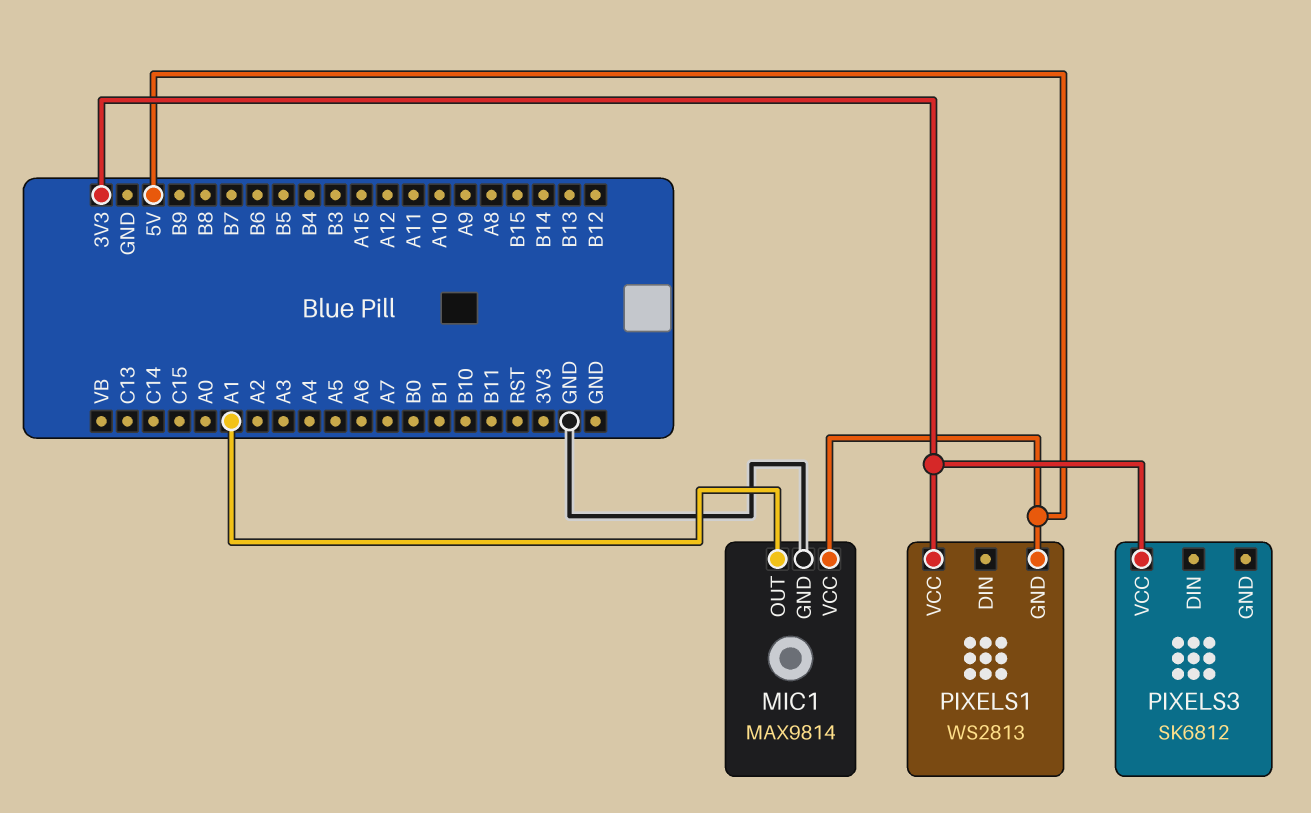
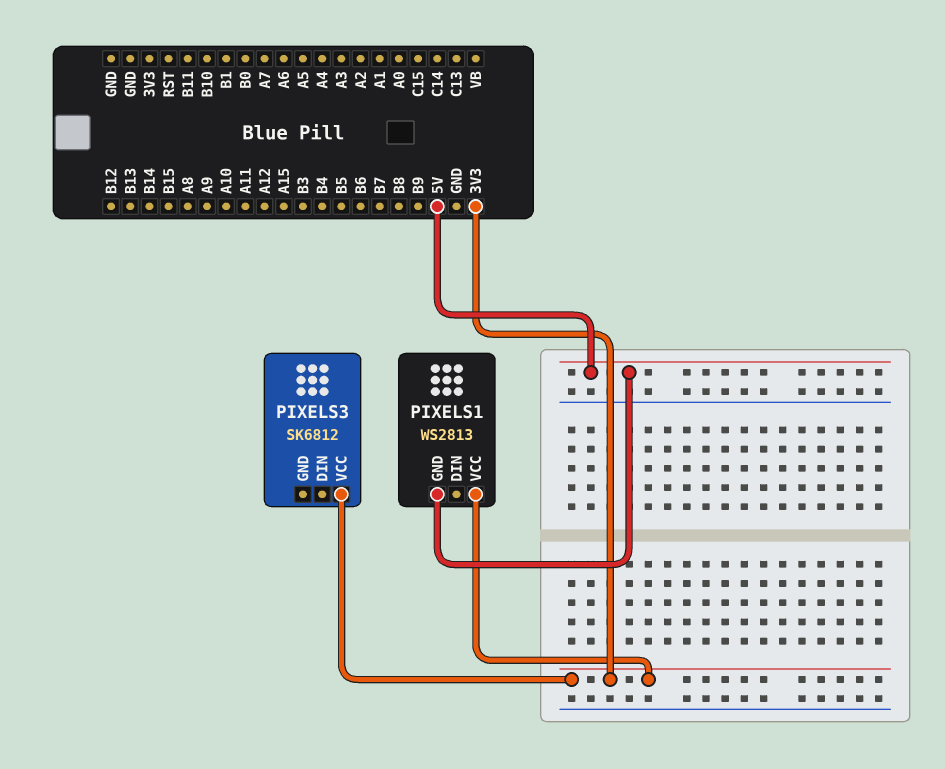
MIC1: MAX9814 -> none
MIC1 pin GND: GND -> none
MIC1 pin OUT: A1 -> none
MIC1 pin VCC: 5V -> none

